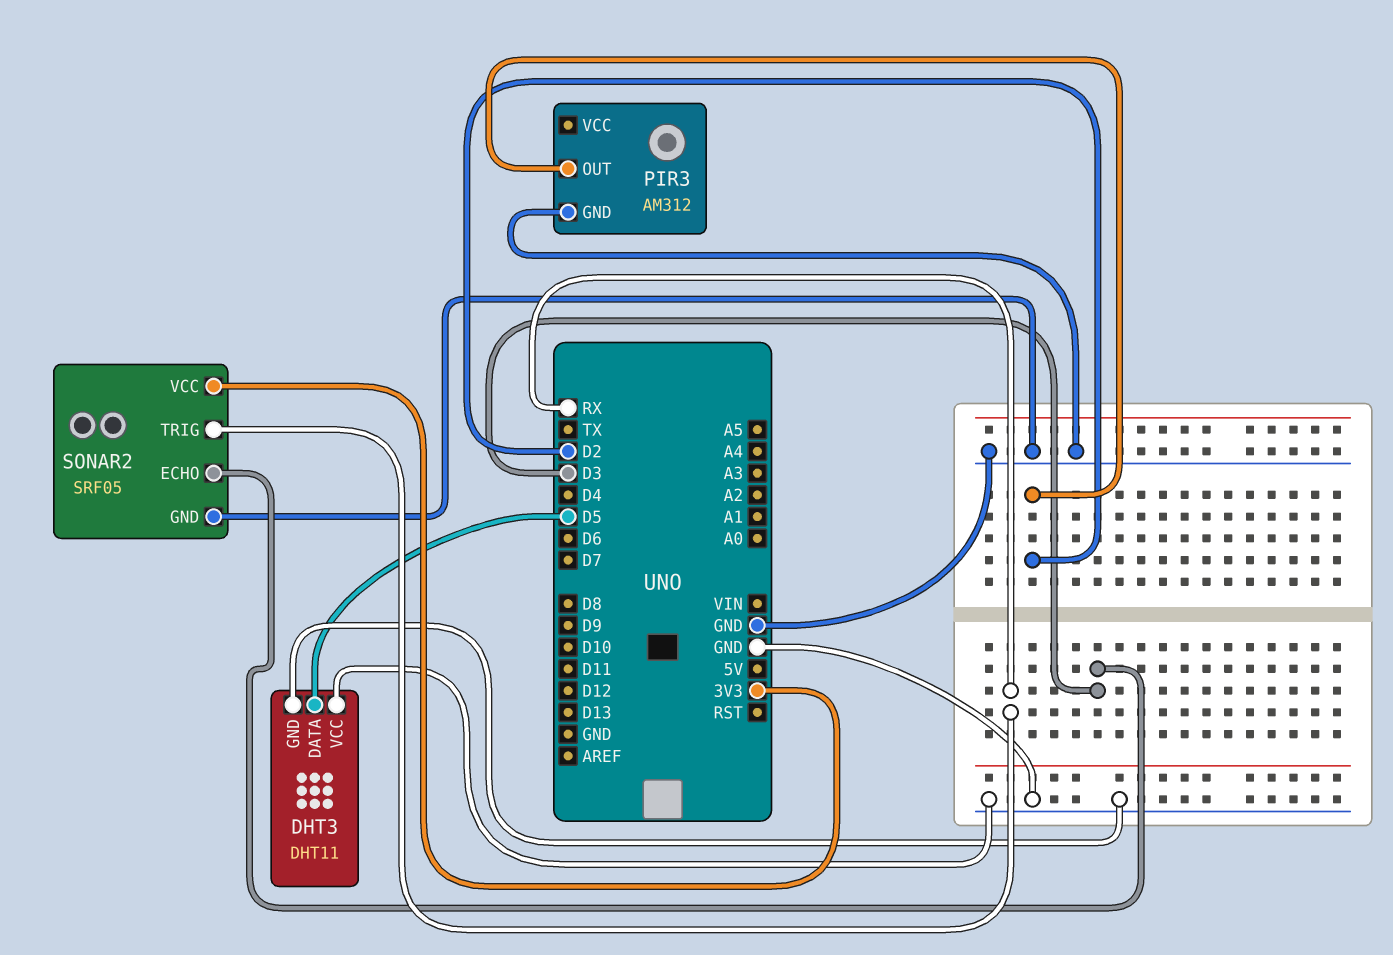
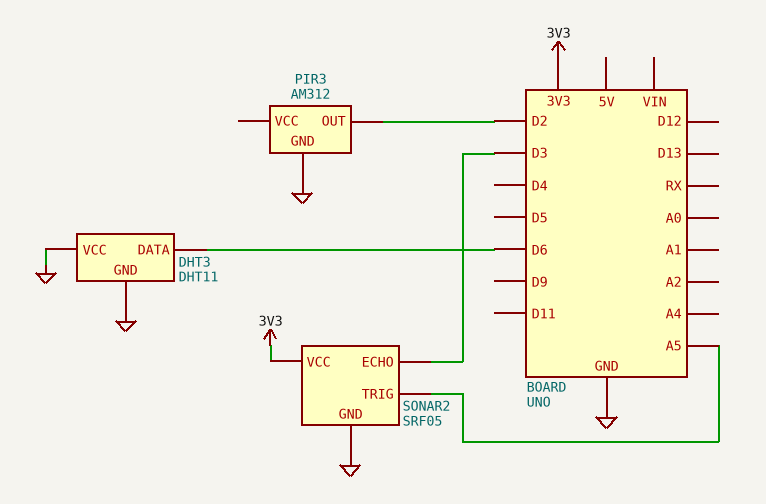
DHT3 pin DATA: D5 -> D6
SONAR2 pin TRIG: RX -> A5

